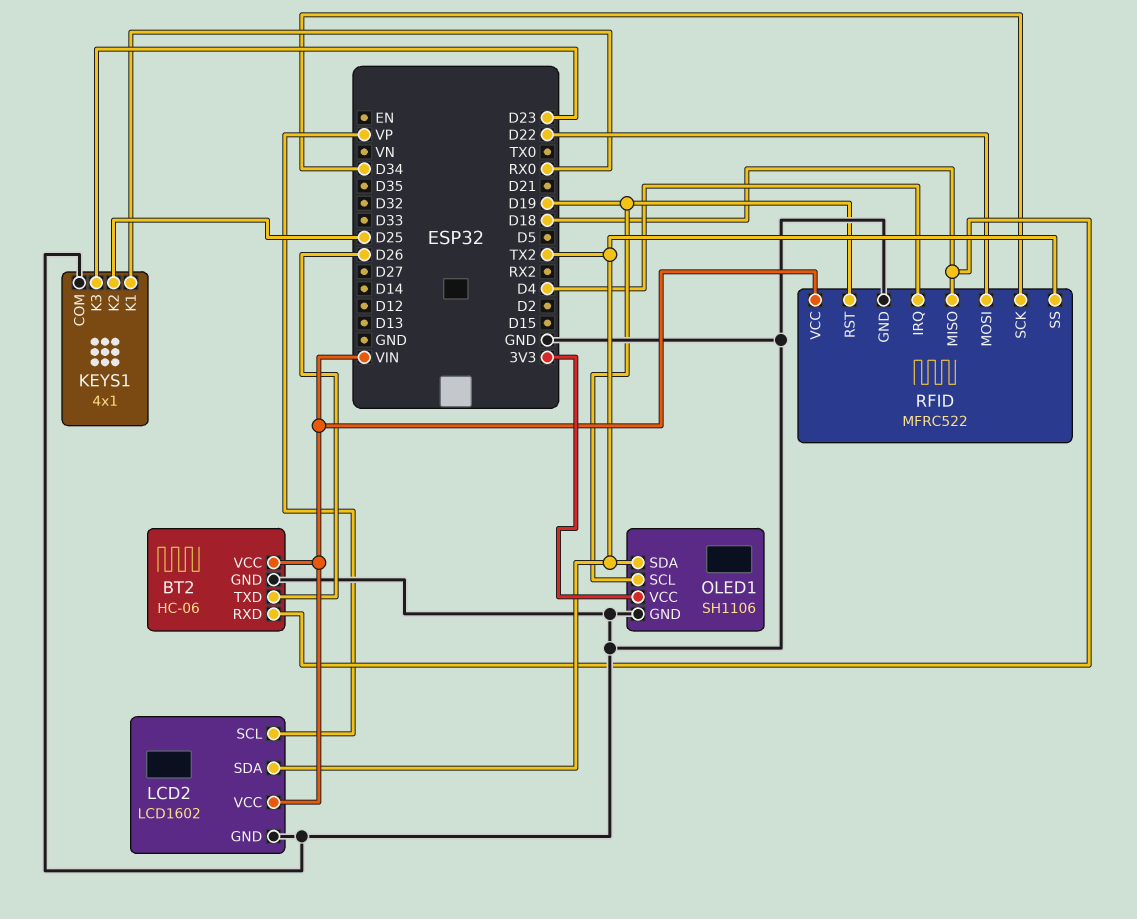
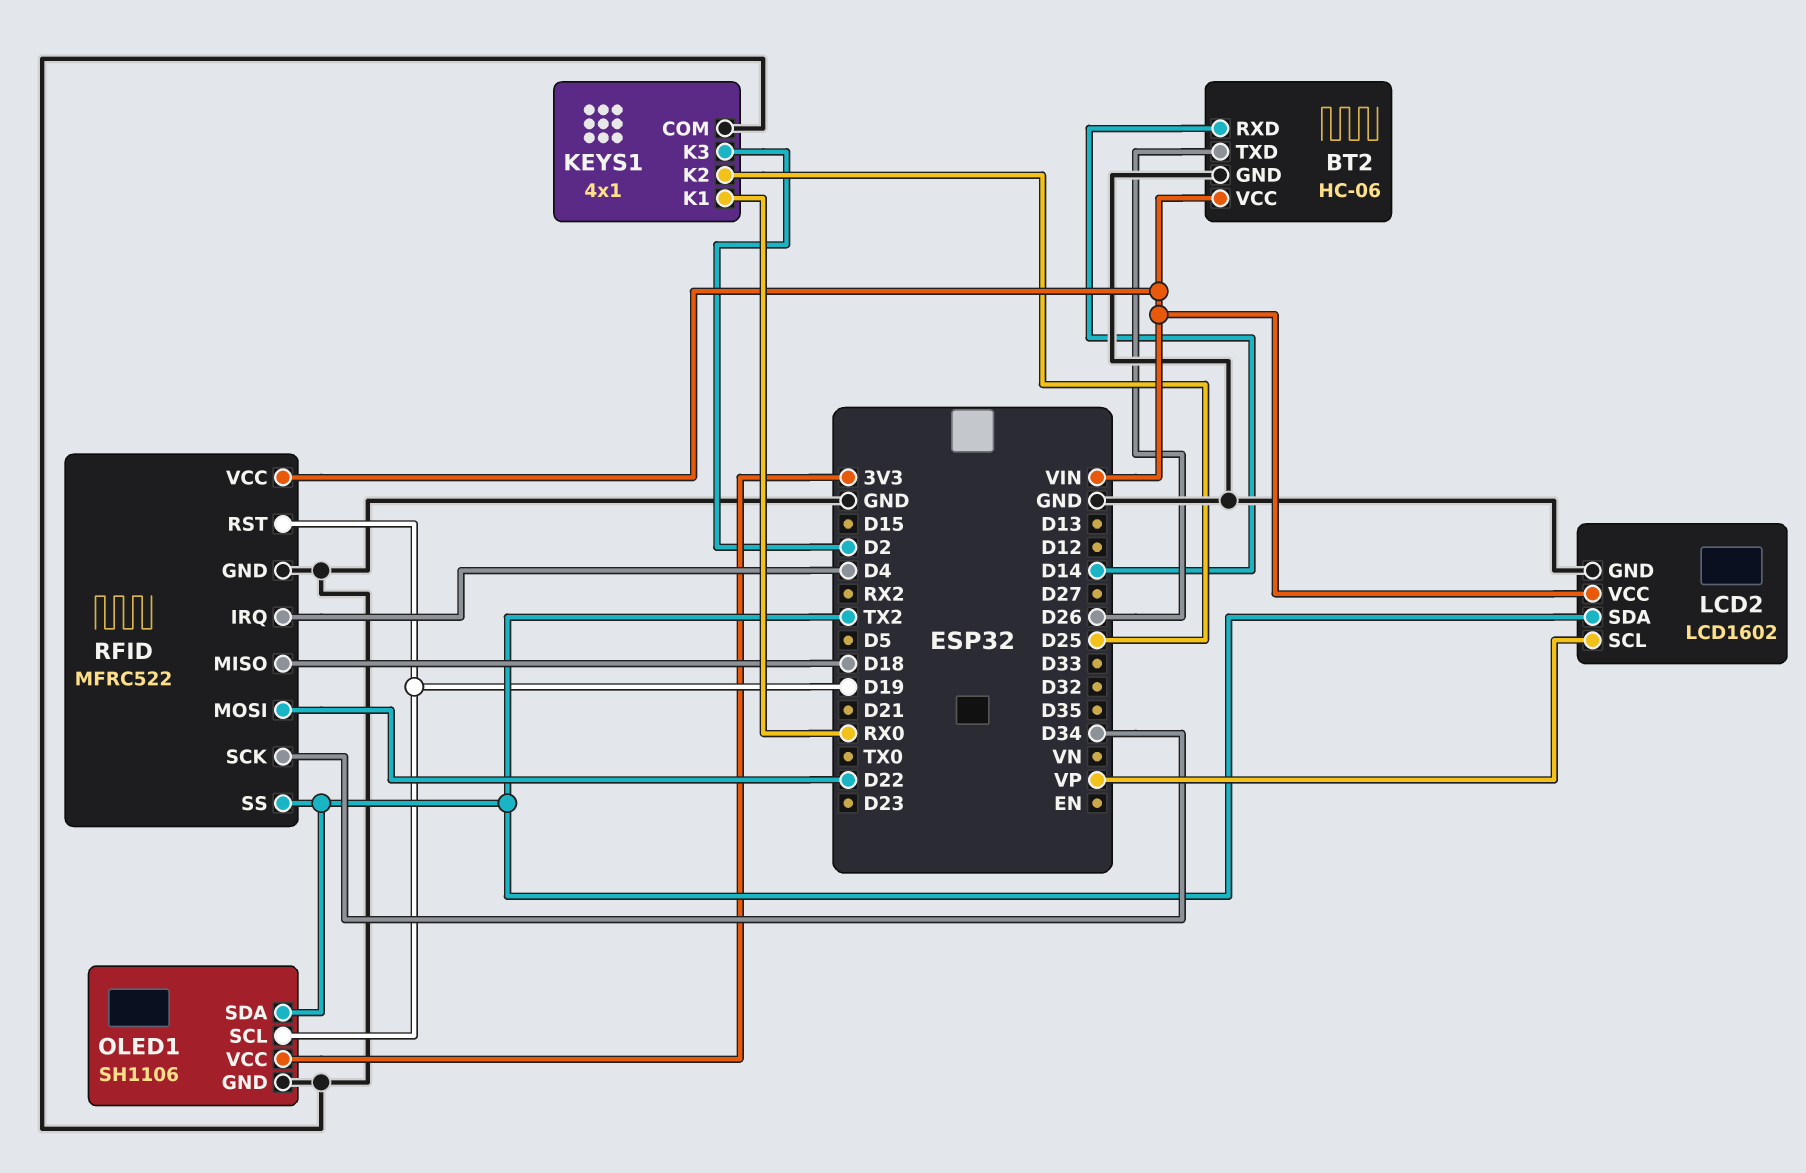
BT2 pin RXD: D18 -> D14
KEYS1 pin K3: D23 -> D2

